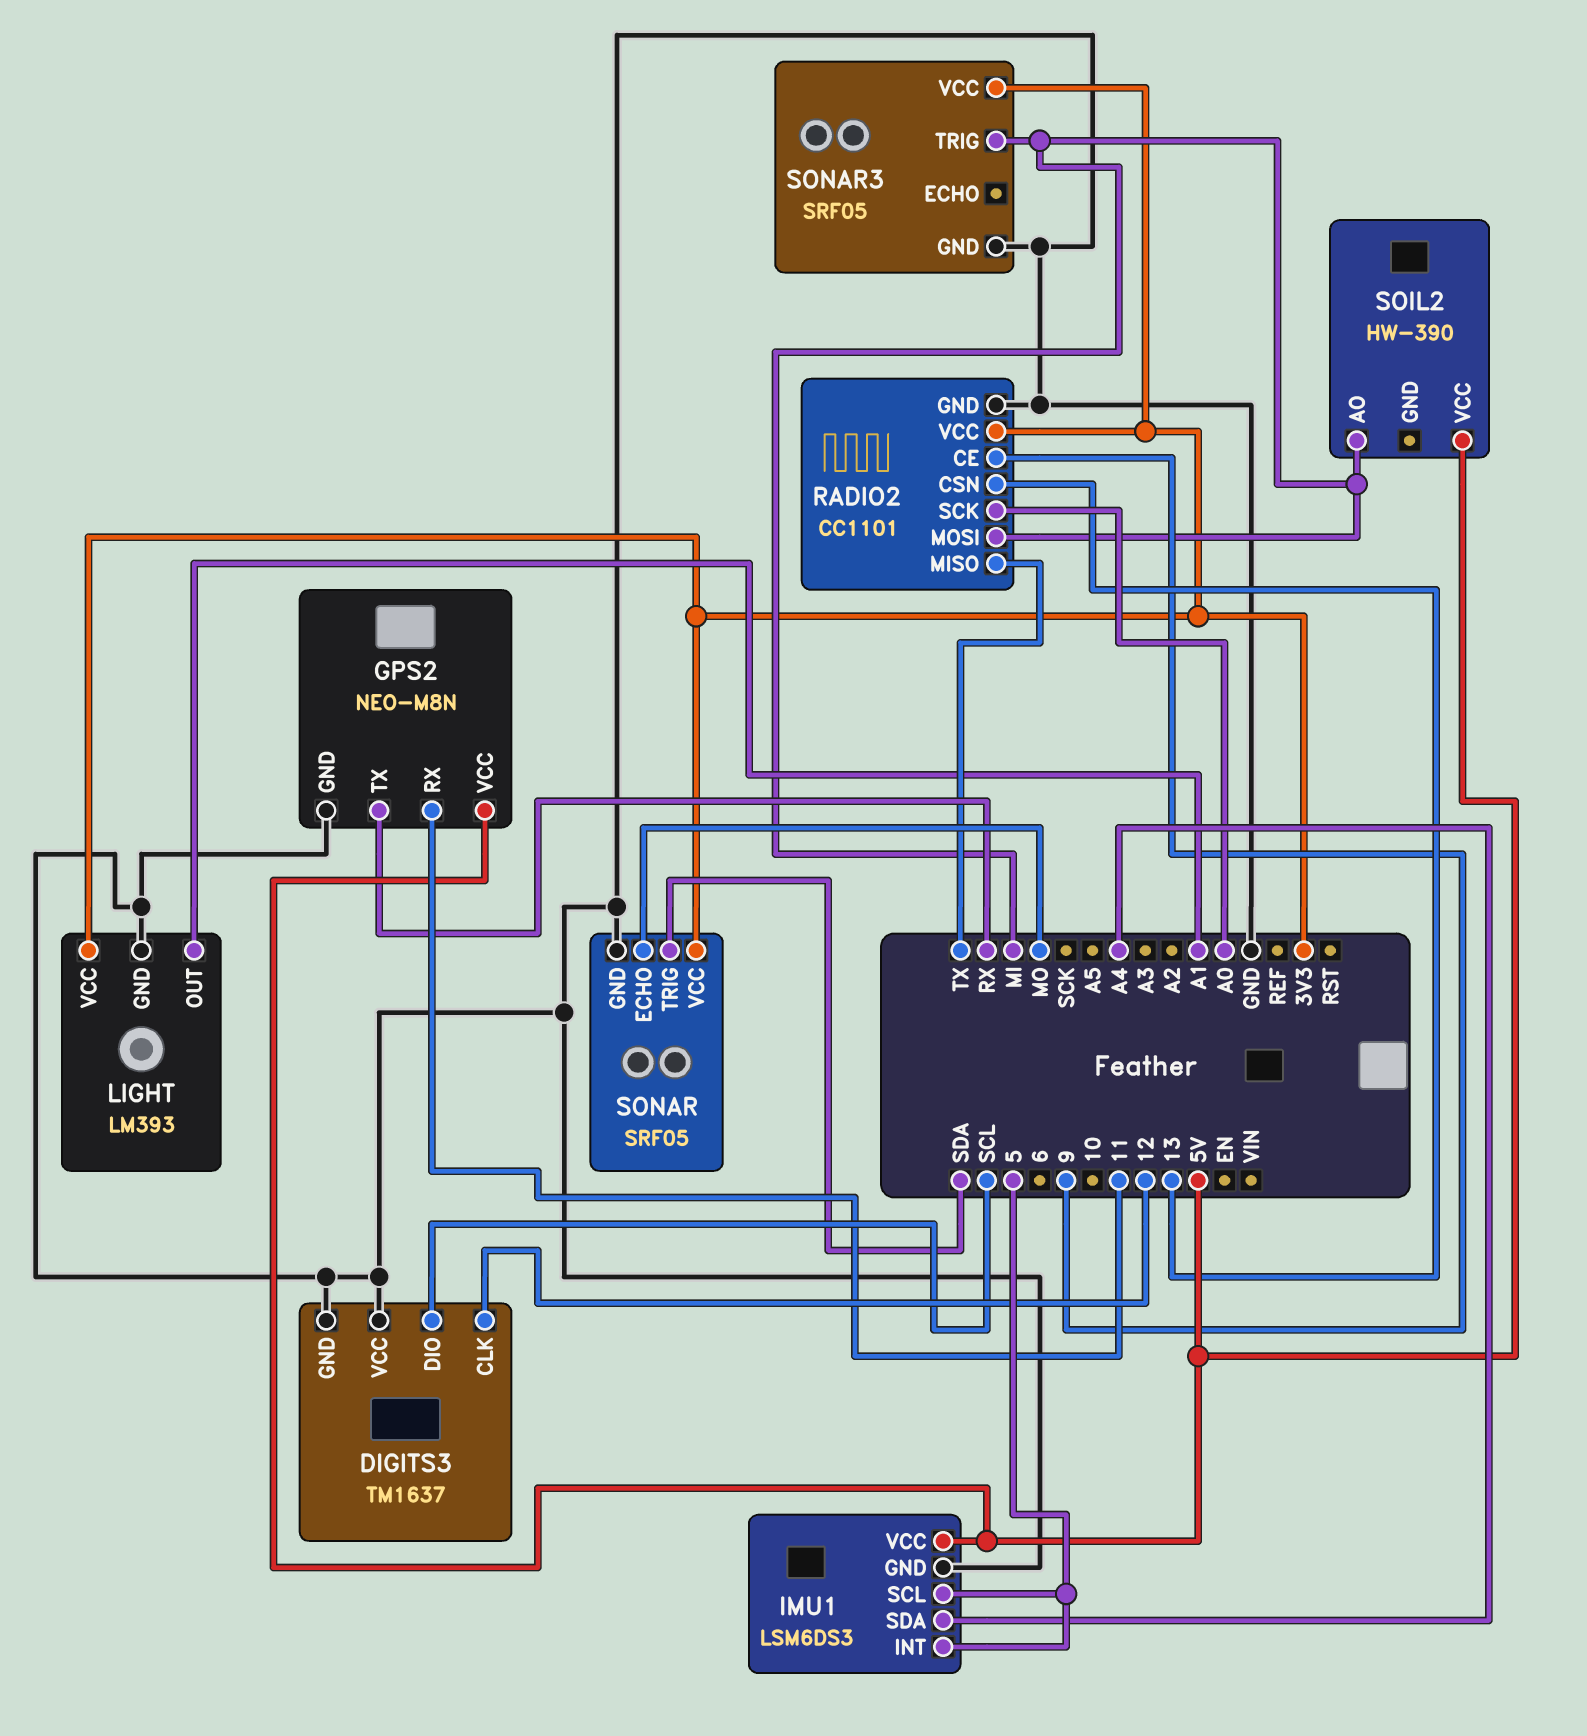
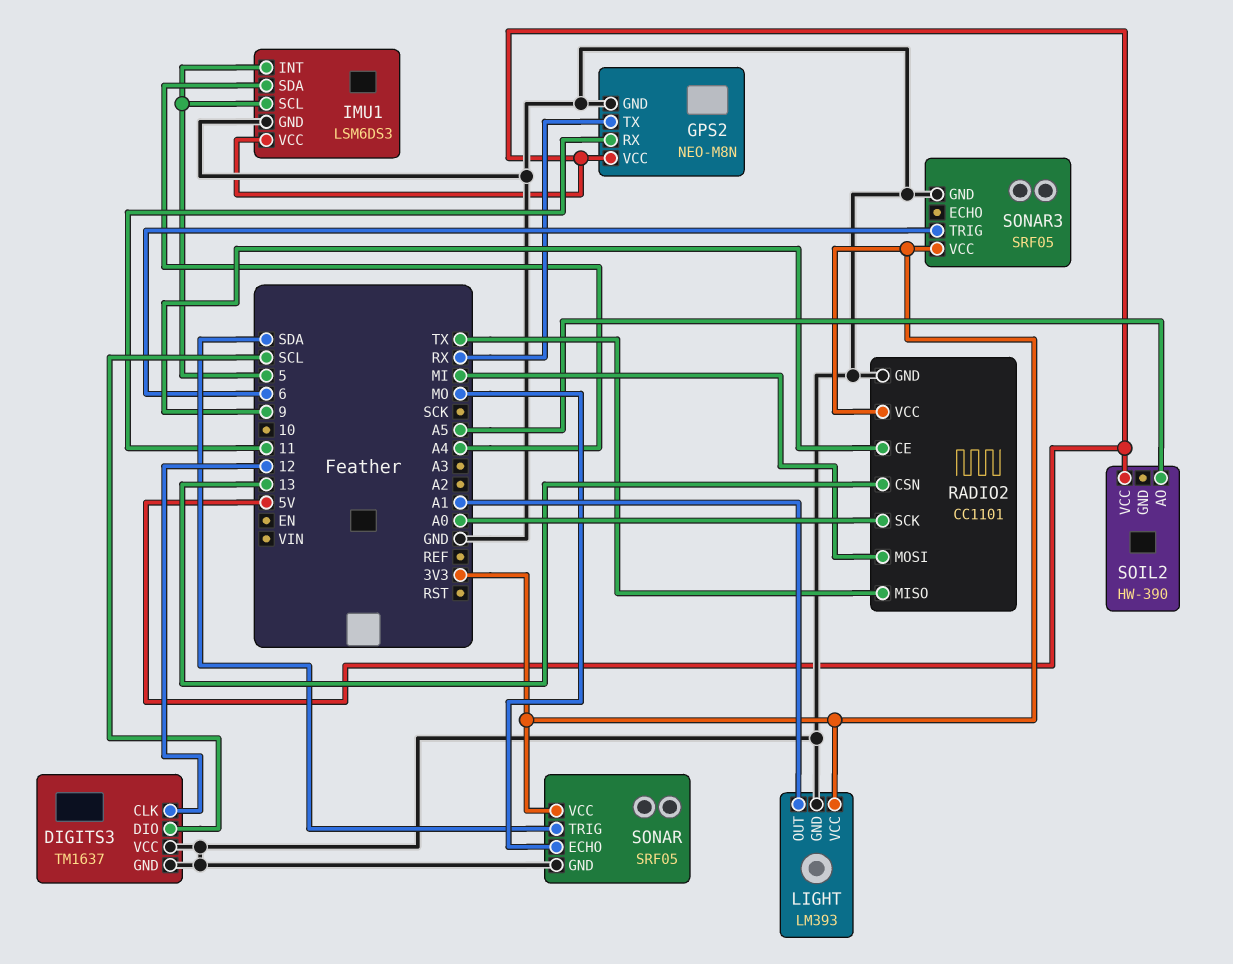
SOIL2 pin AO: MI -> A5
SONAR3 pin TRIG: MI -> 6

